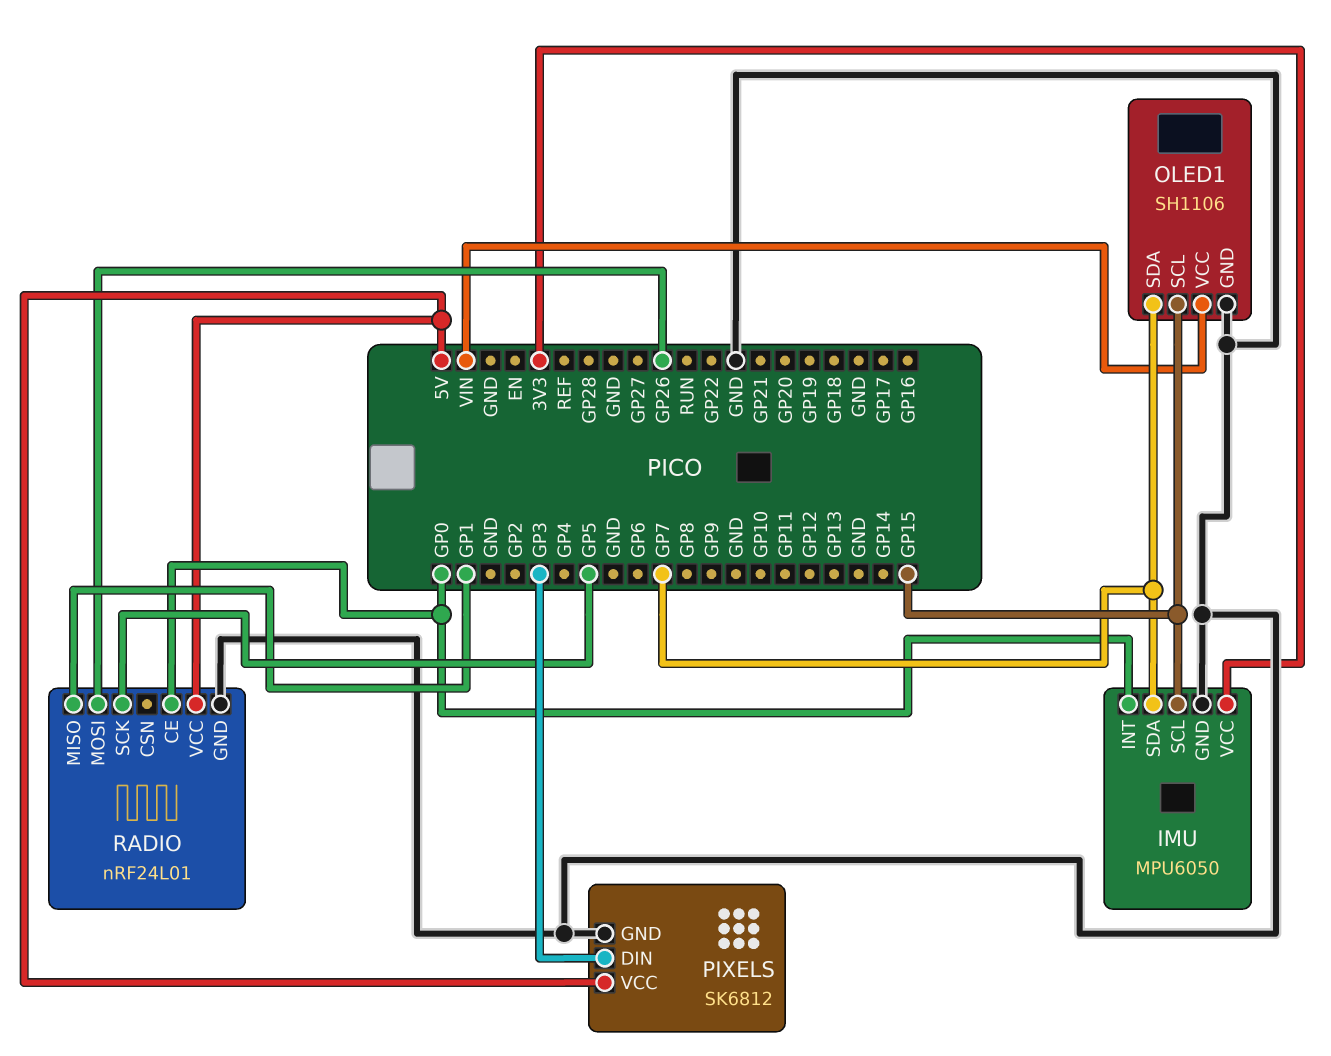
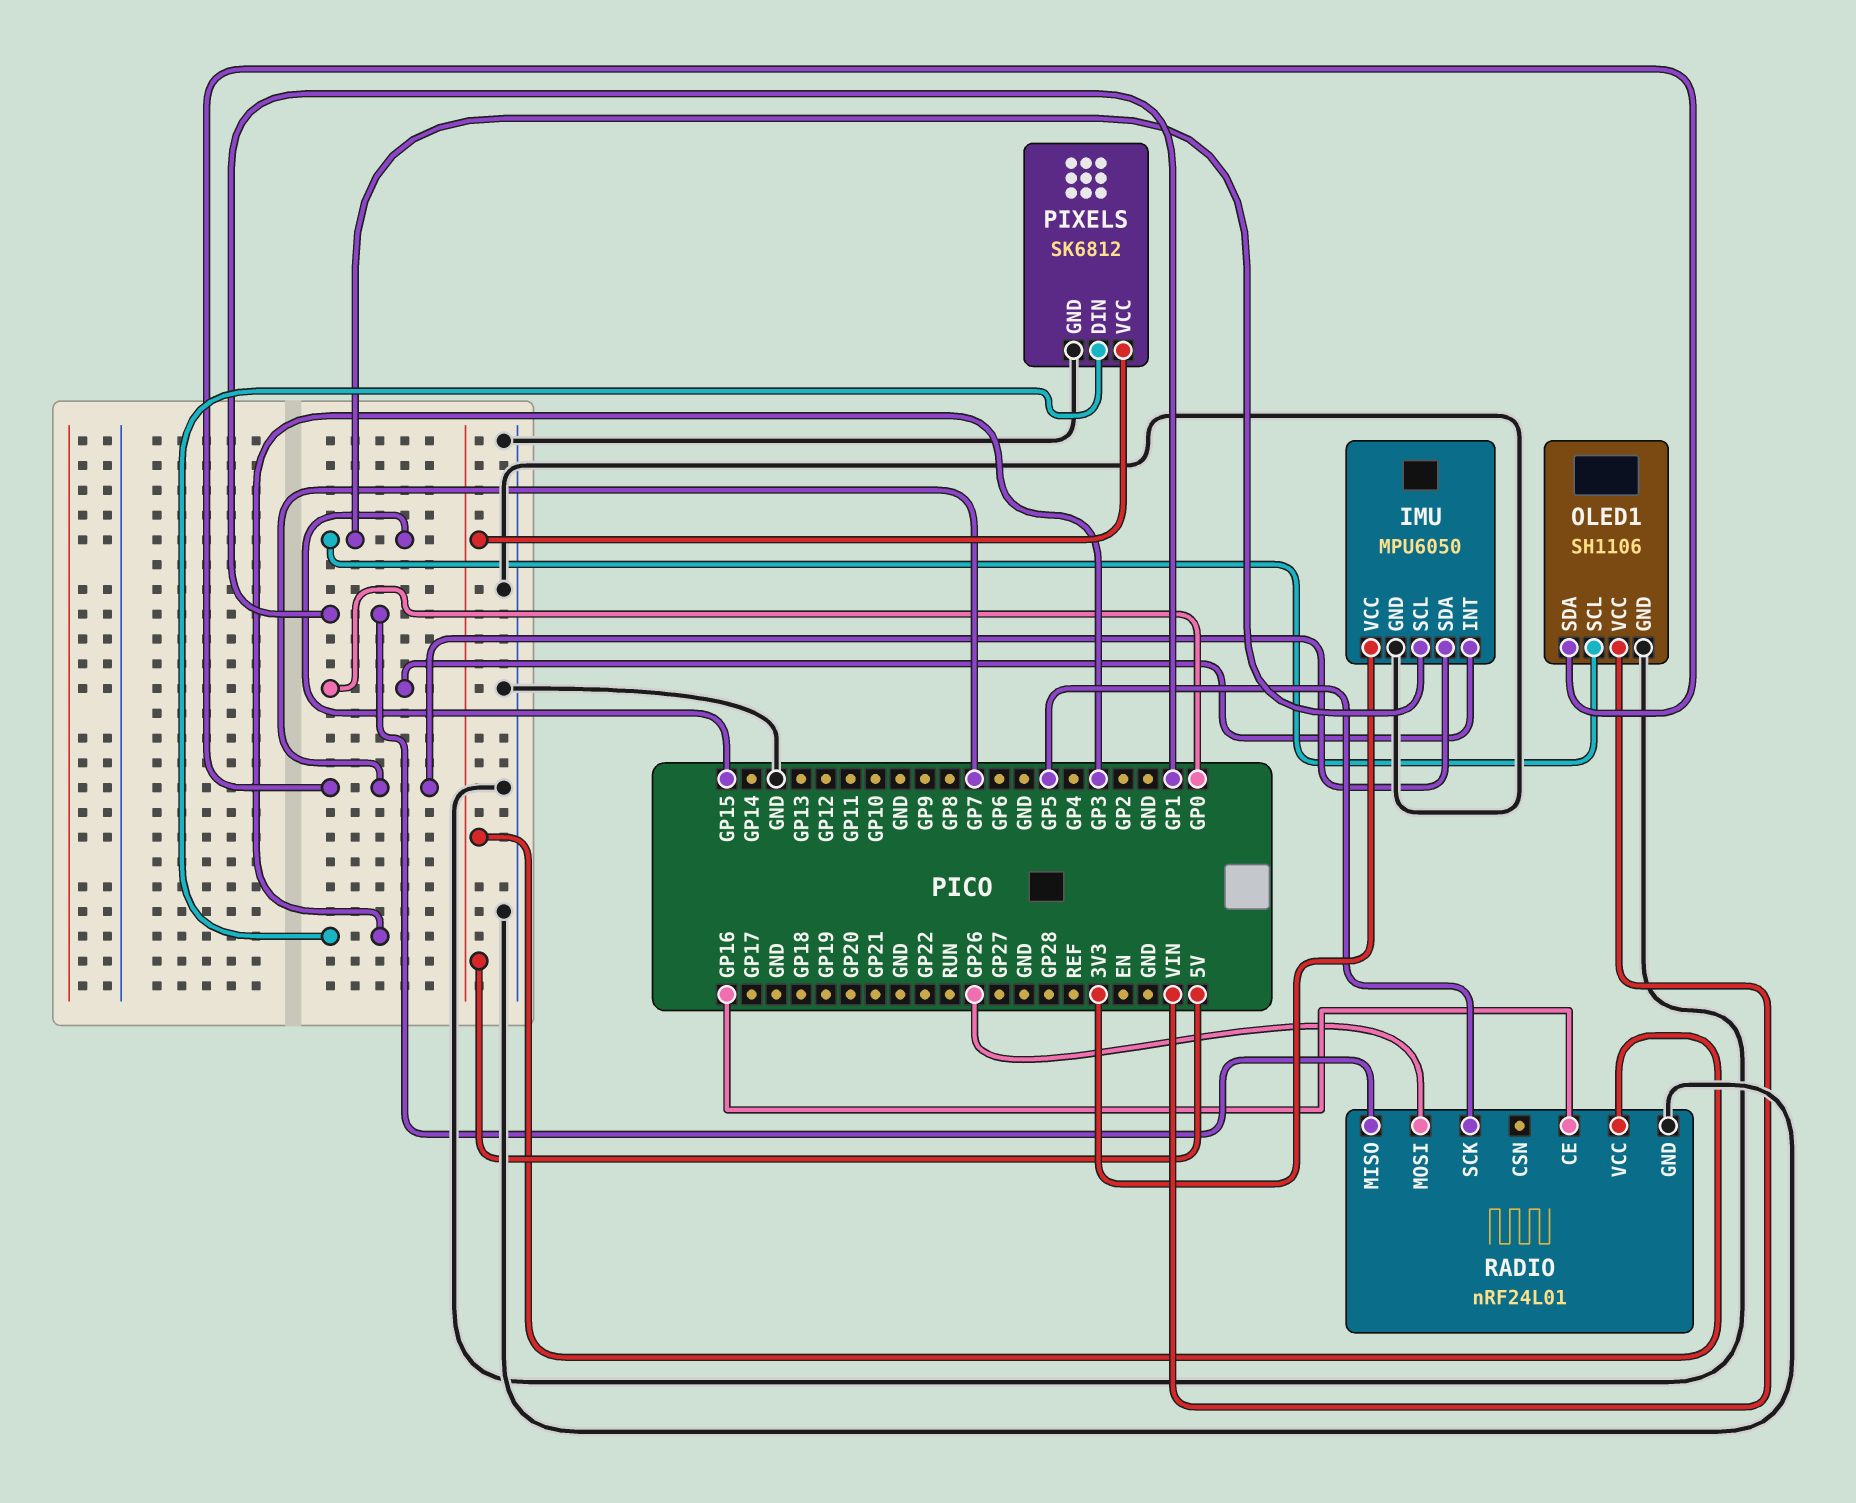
RADIO pin CE: GP0 -> GP16

